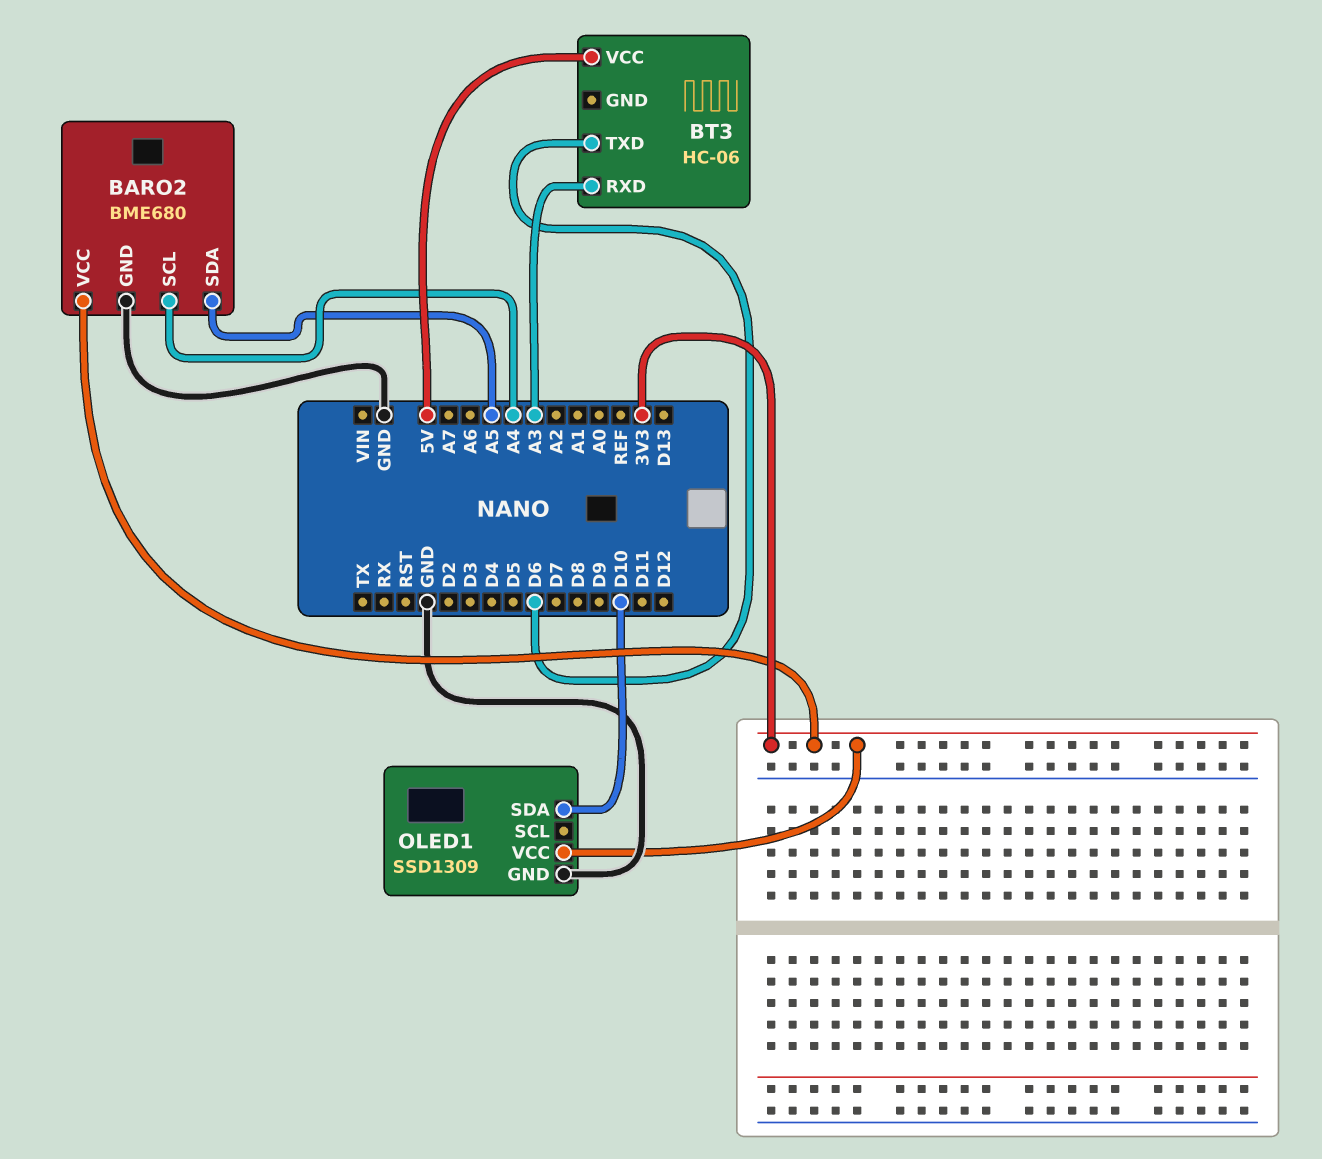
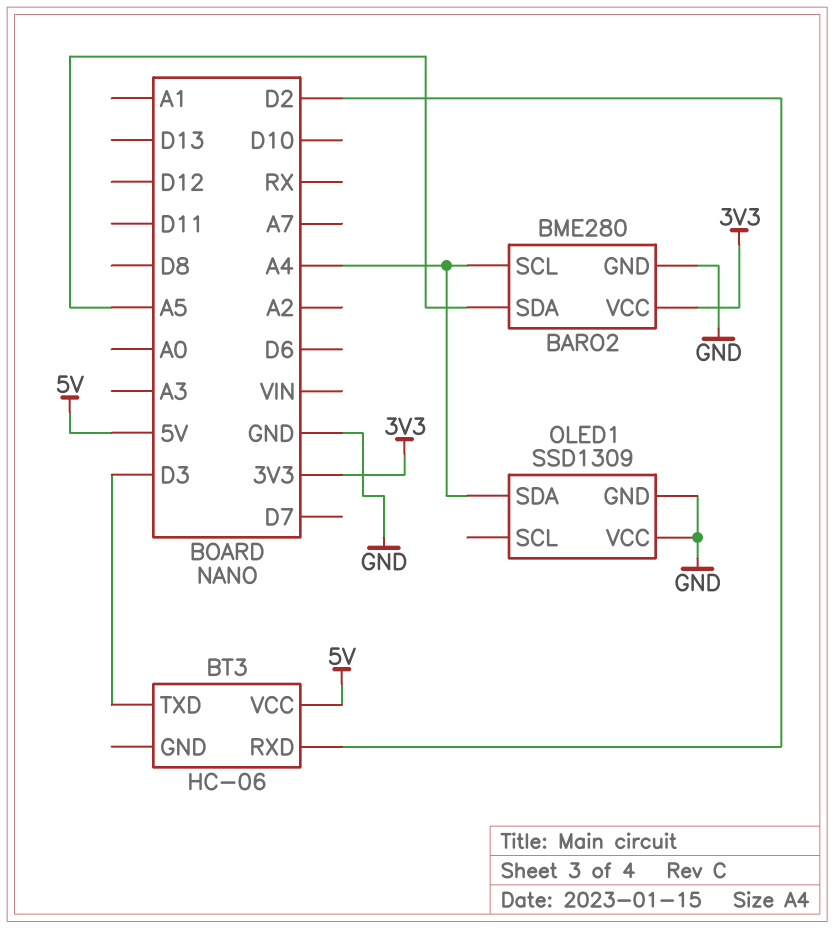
BARO2: BME680 -> BME280
BT3 pin RXD: A3 -> D2
BT3 pin TXD: D6 -> D3
OLED1 pin SDA: D10 -> A4
OLED1 pin VCC: 3V3 -> GND

